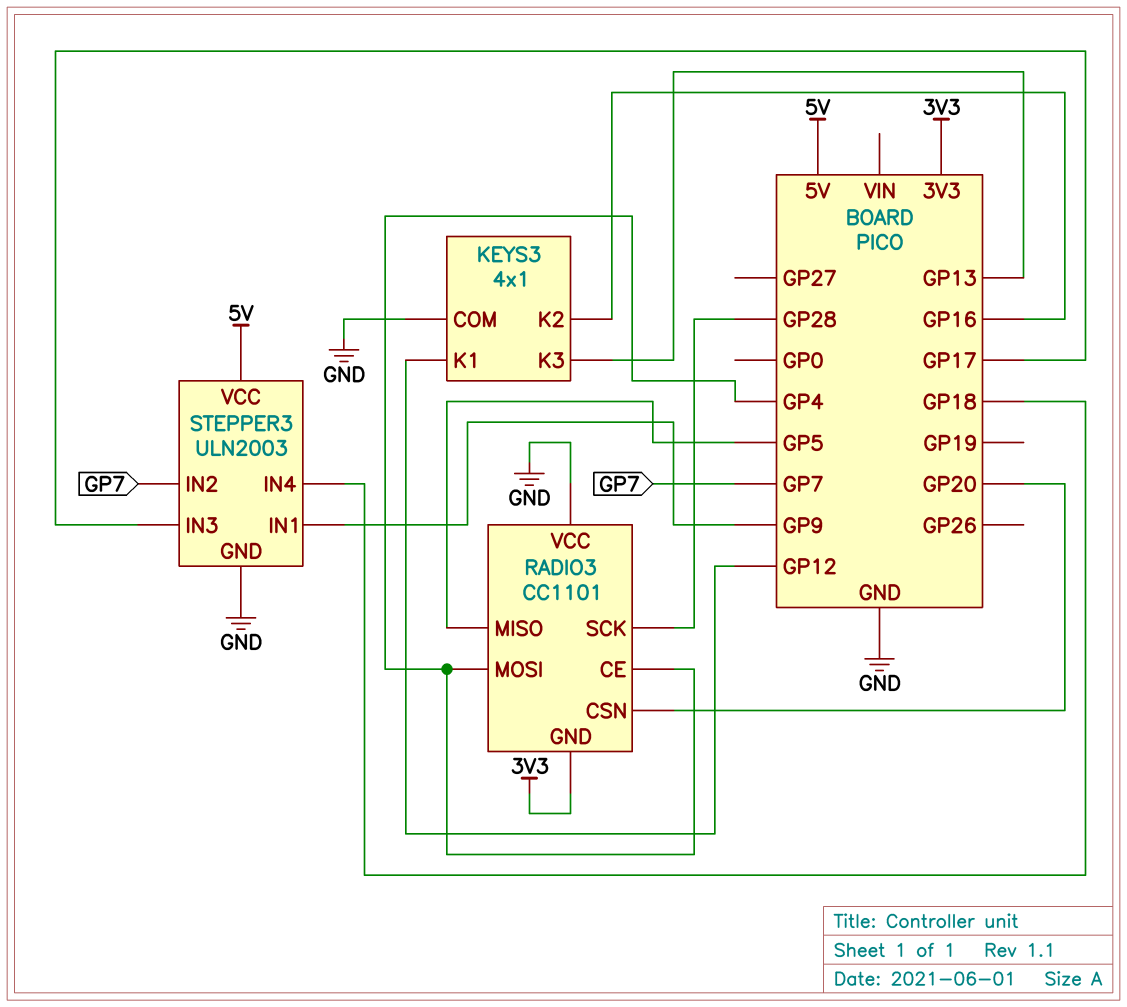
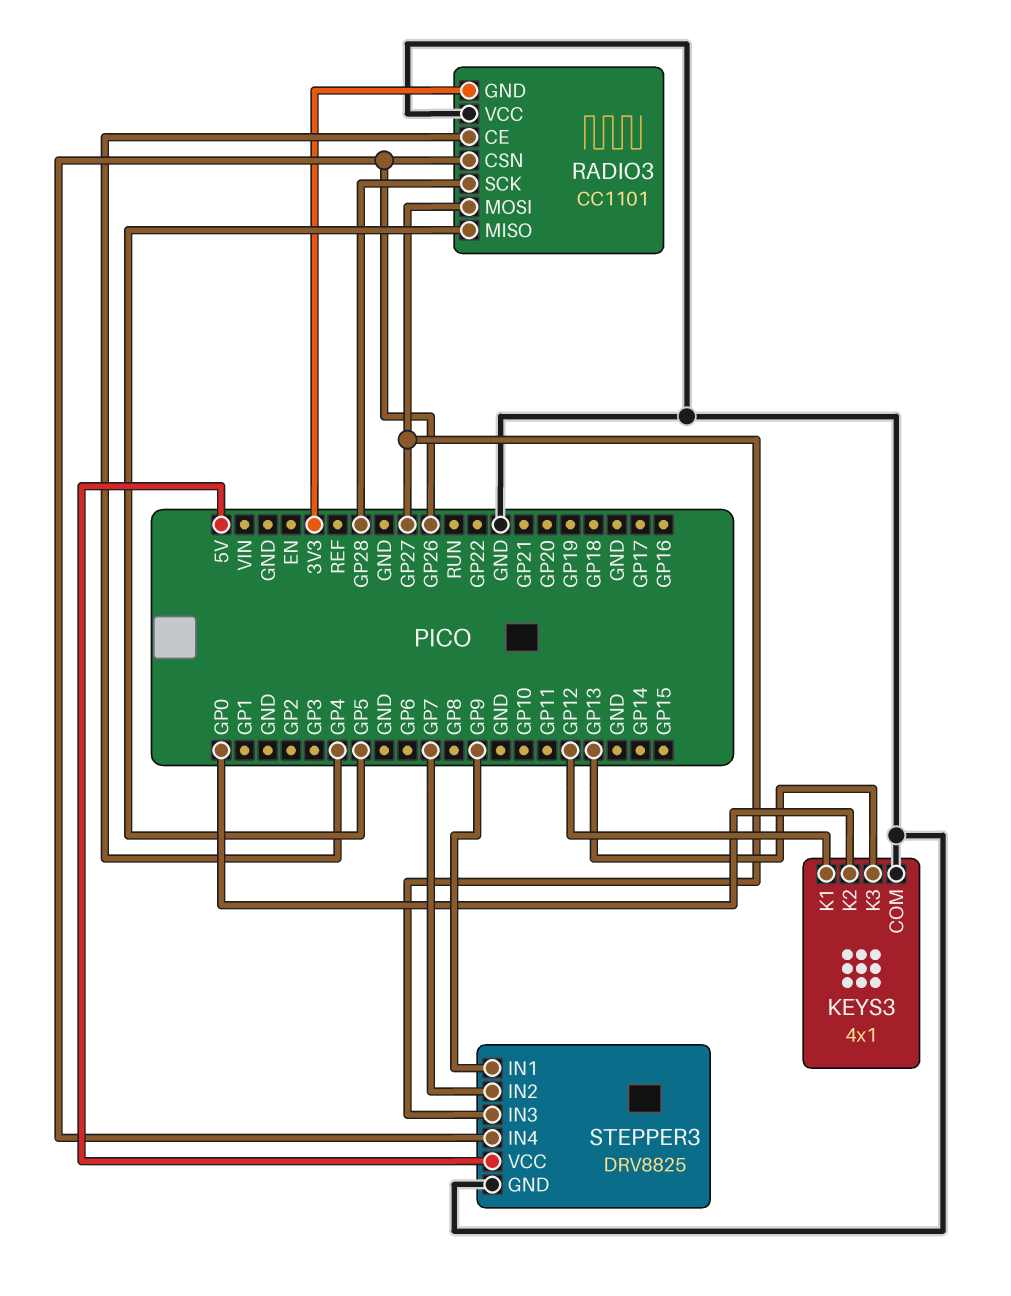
KEYS3 pin K2: GP16 -> GP0
RADIO3 pin CSN: GP20 -> GP26
RADIO3 pin MOSI: GP4 -> GP27
STEPPER3: ULN2003 -> DRV8825
STEPPER3 pin IN3: GP17 -> GP27
STEPPER3 pin IN4: GP18 -> GP26

